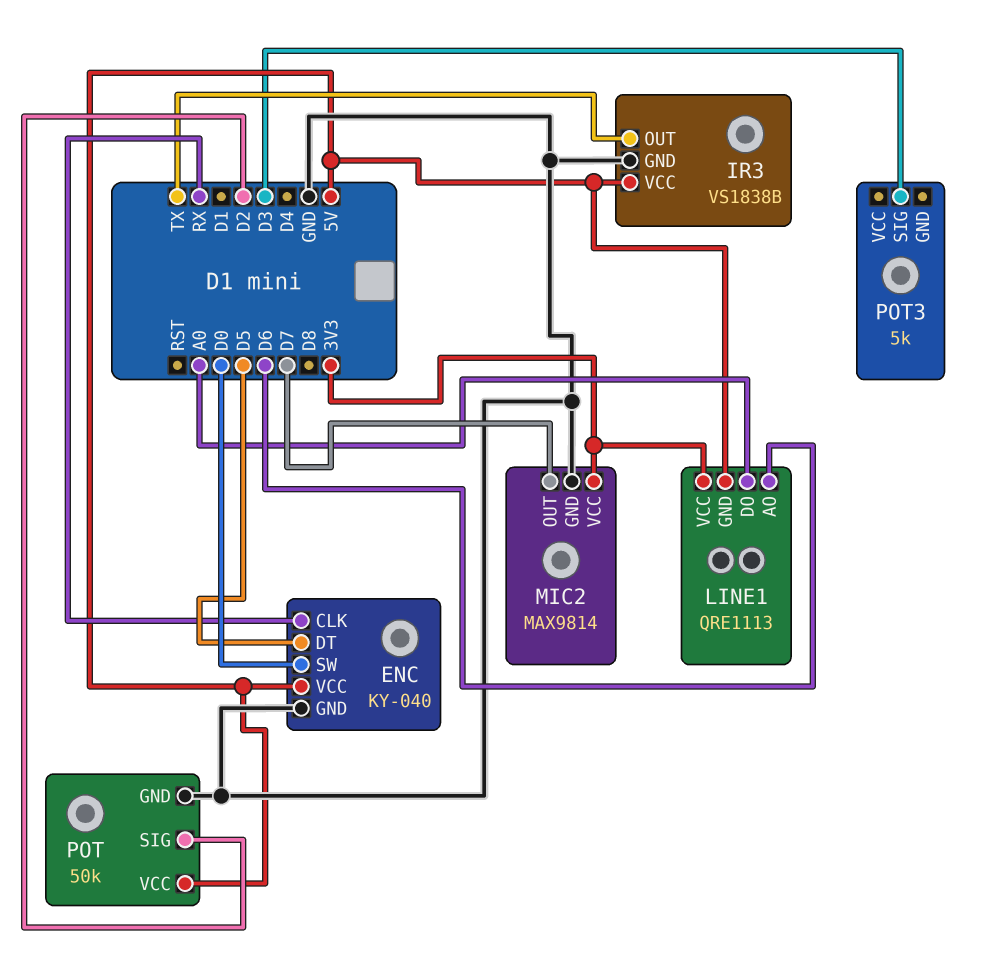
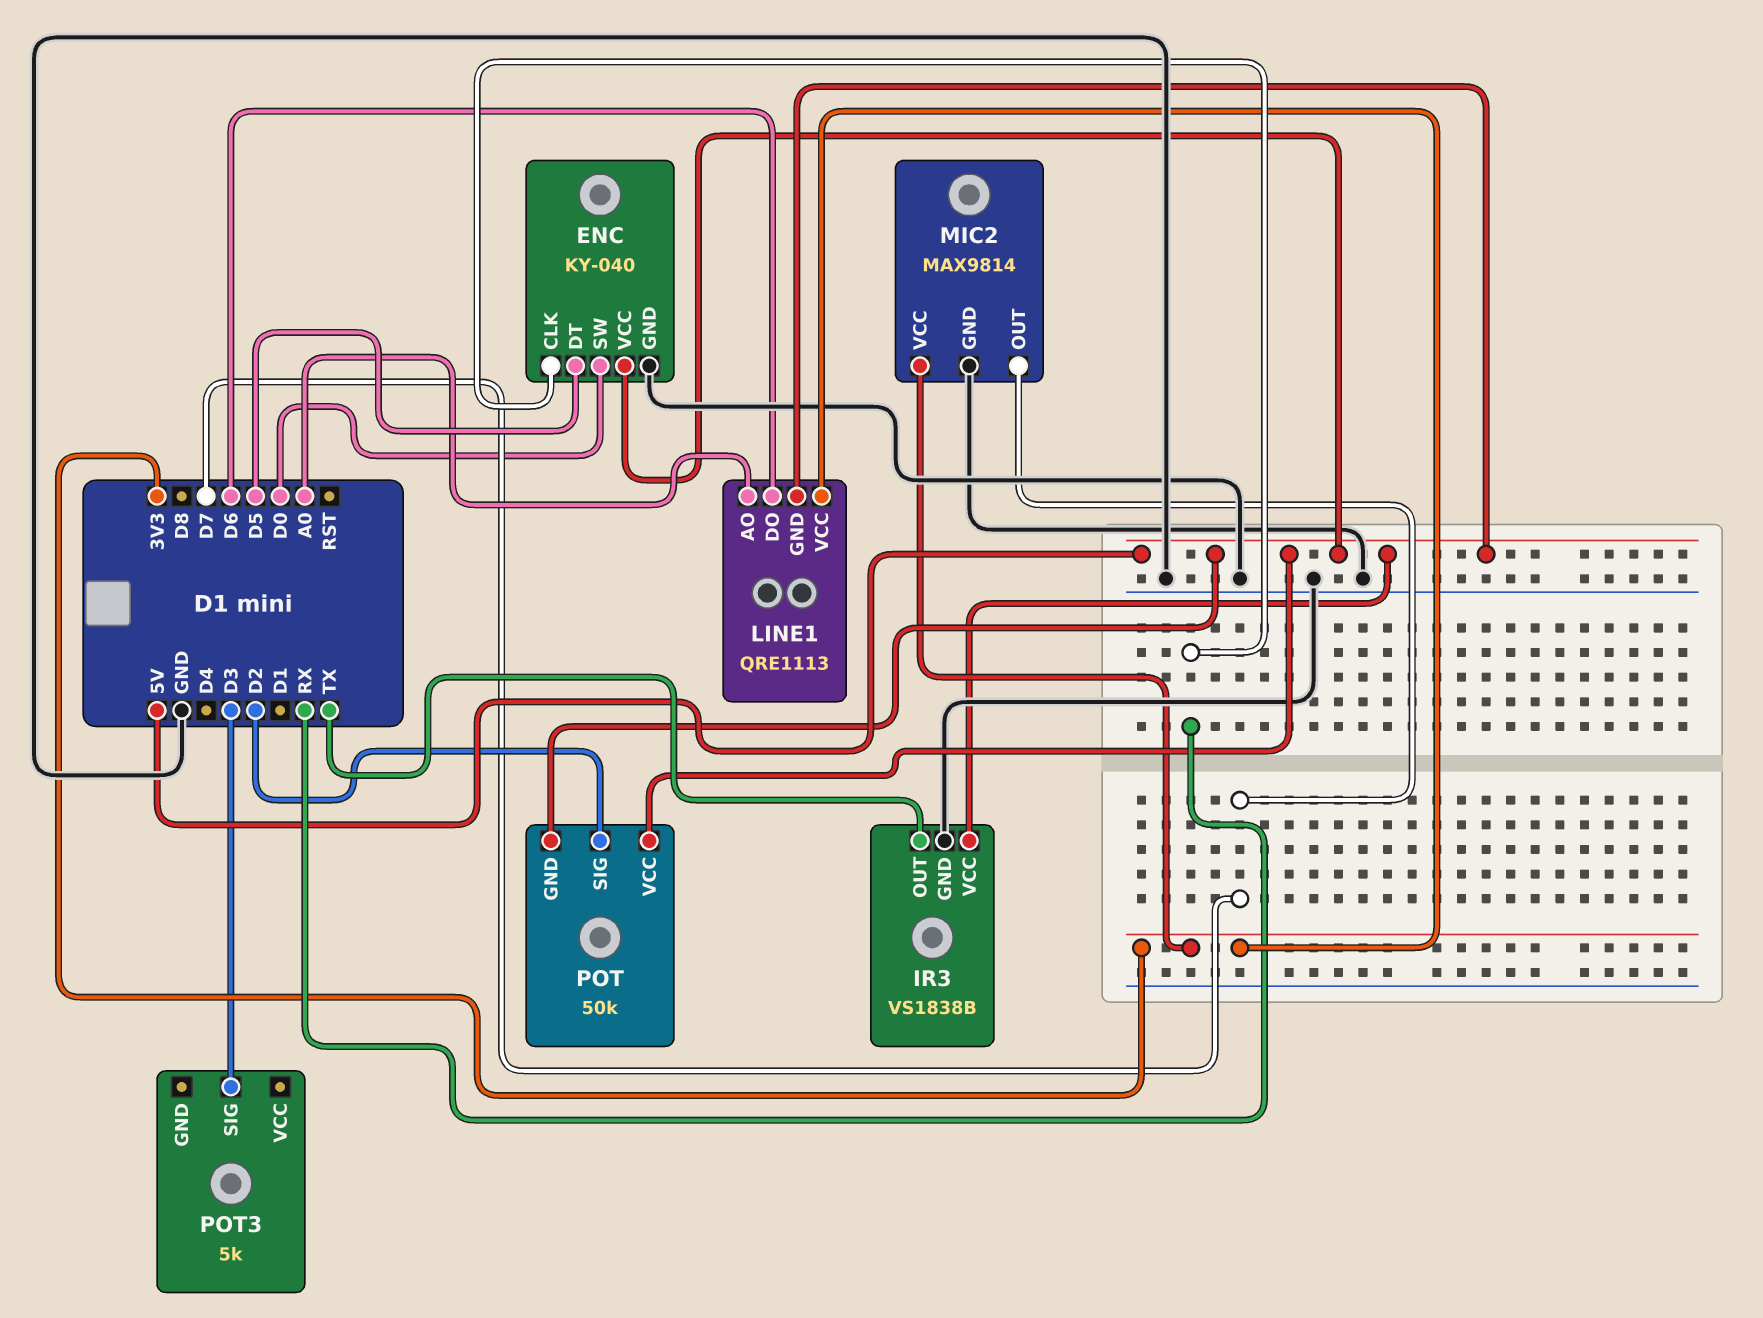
LINE1 pin AO: D6 -> A0
LINE1 pin DO: A0 -> D6
POT pin GND: GND -> 5V

